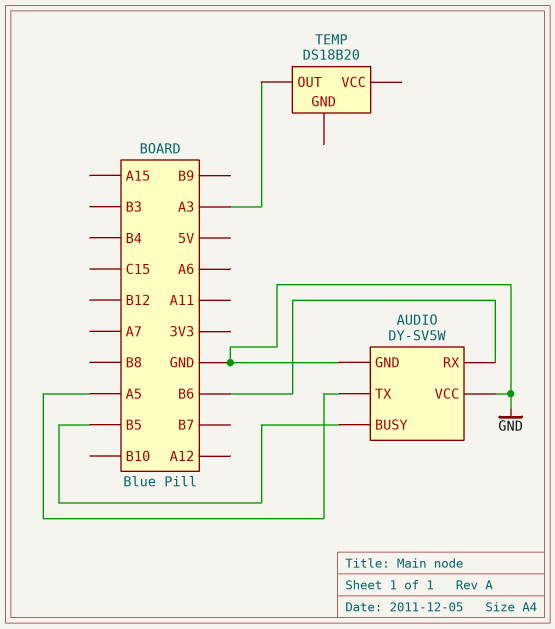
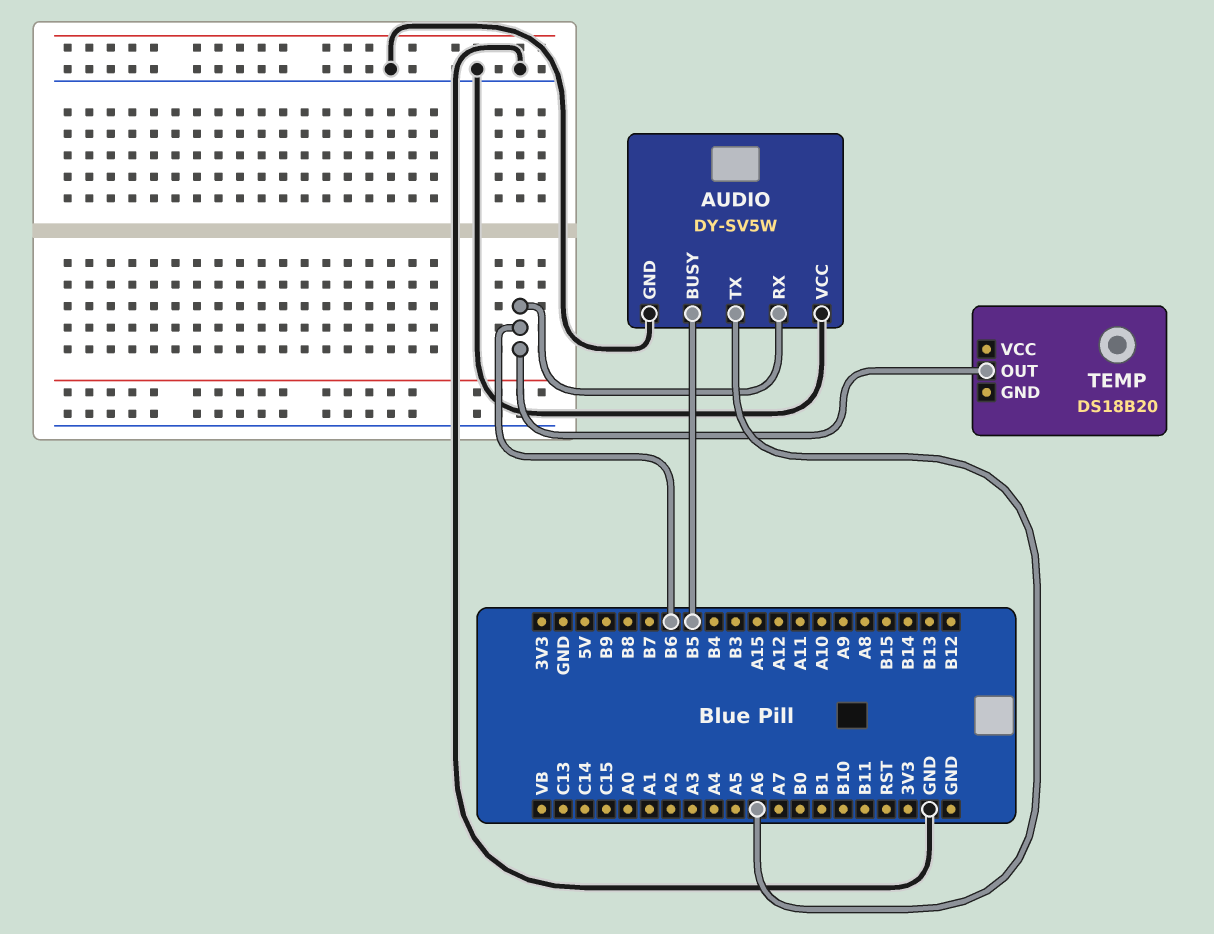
AUDIO pin TX: A5 -> A6
TEMP pin OUT: A3 -> B6

